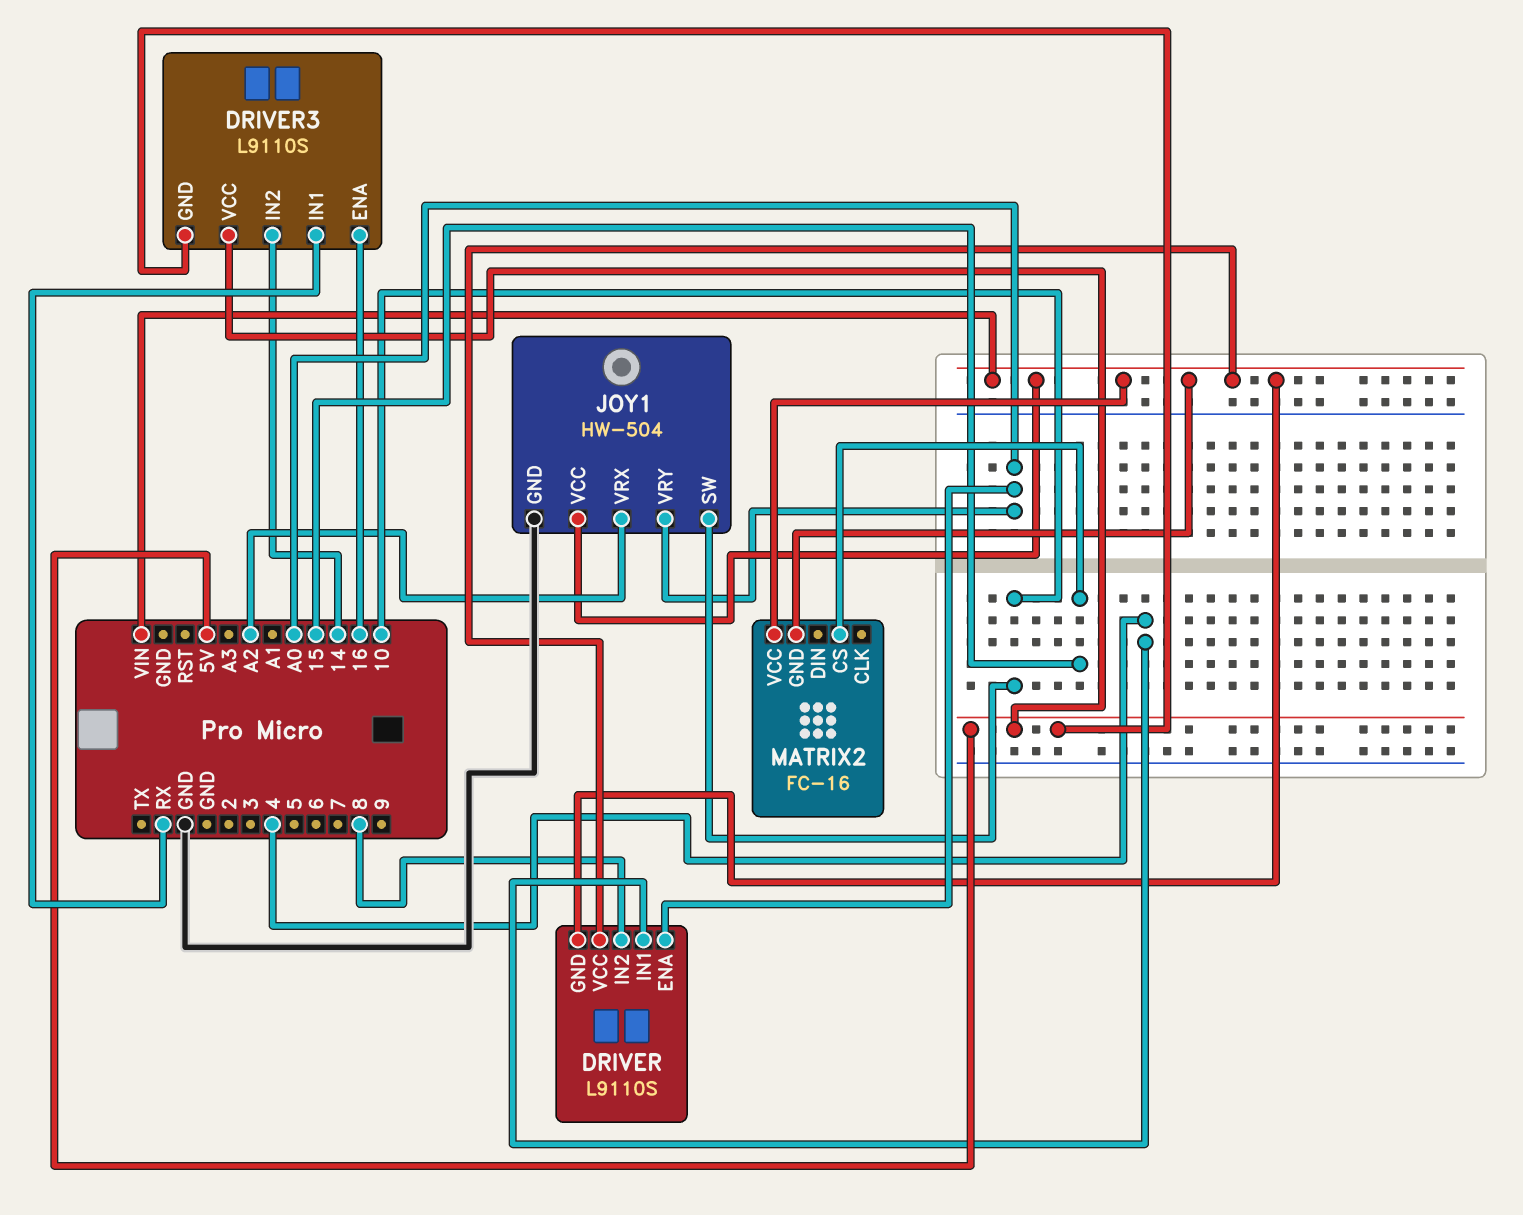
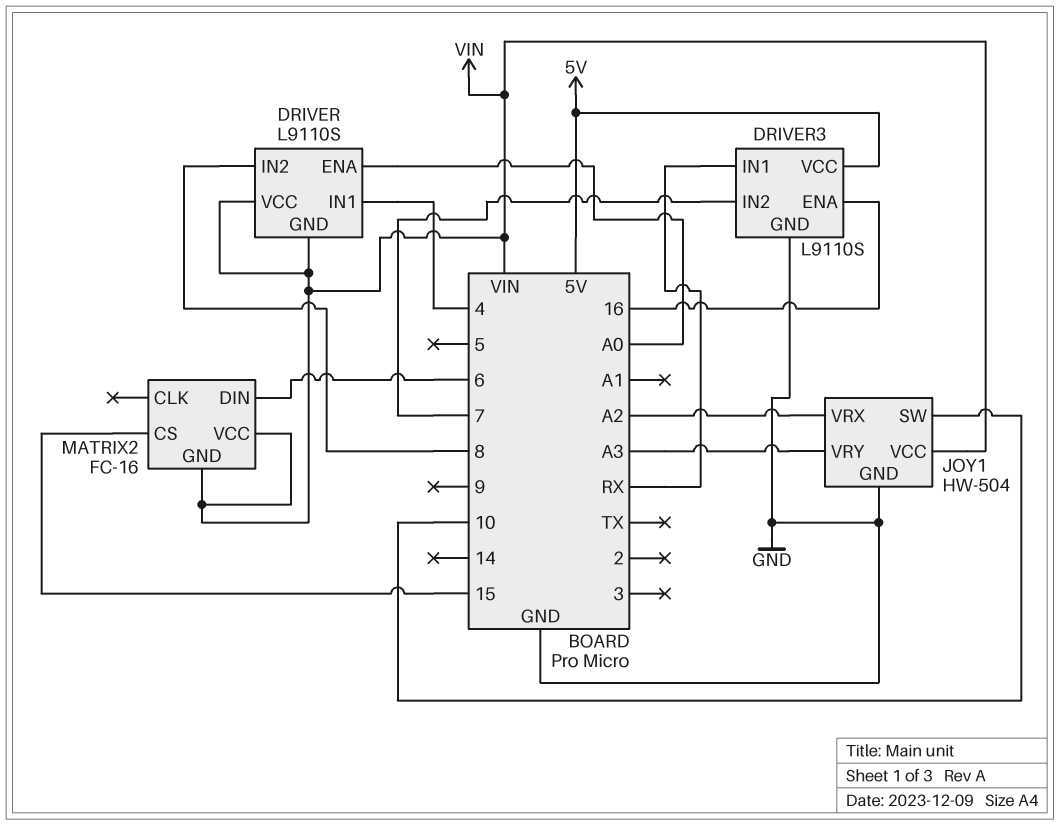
DRIVER3 pin GND: 5V -> GND
DRIVER3 pin IN2: 14 -> 7
JOY1 pin VRY: A0 -> A3
MATRIX2 pin DIN: none -> 6

